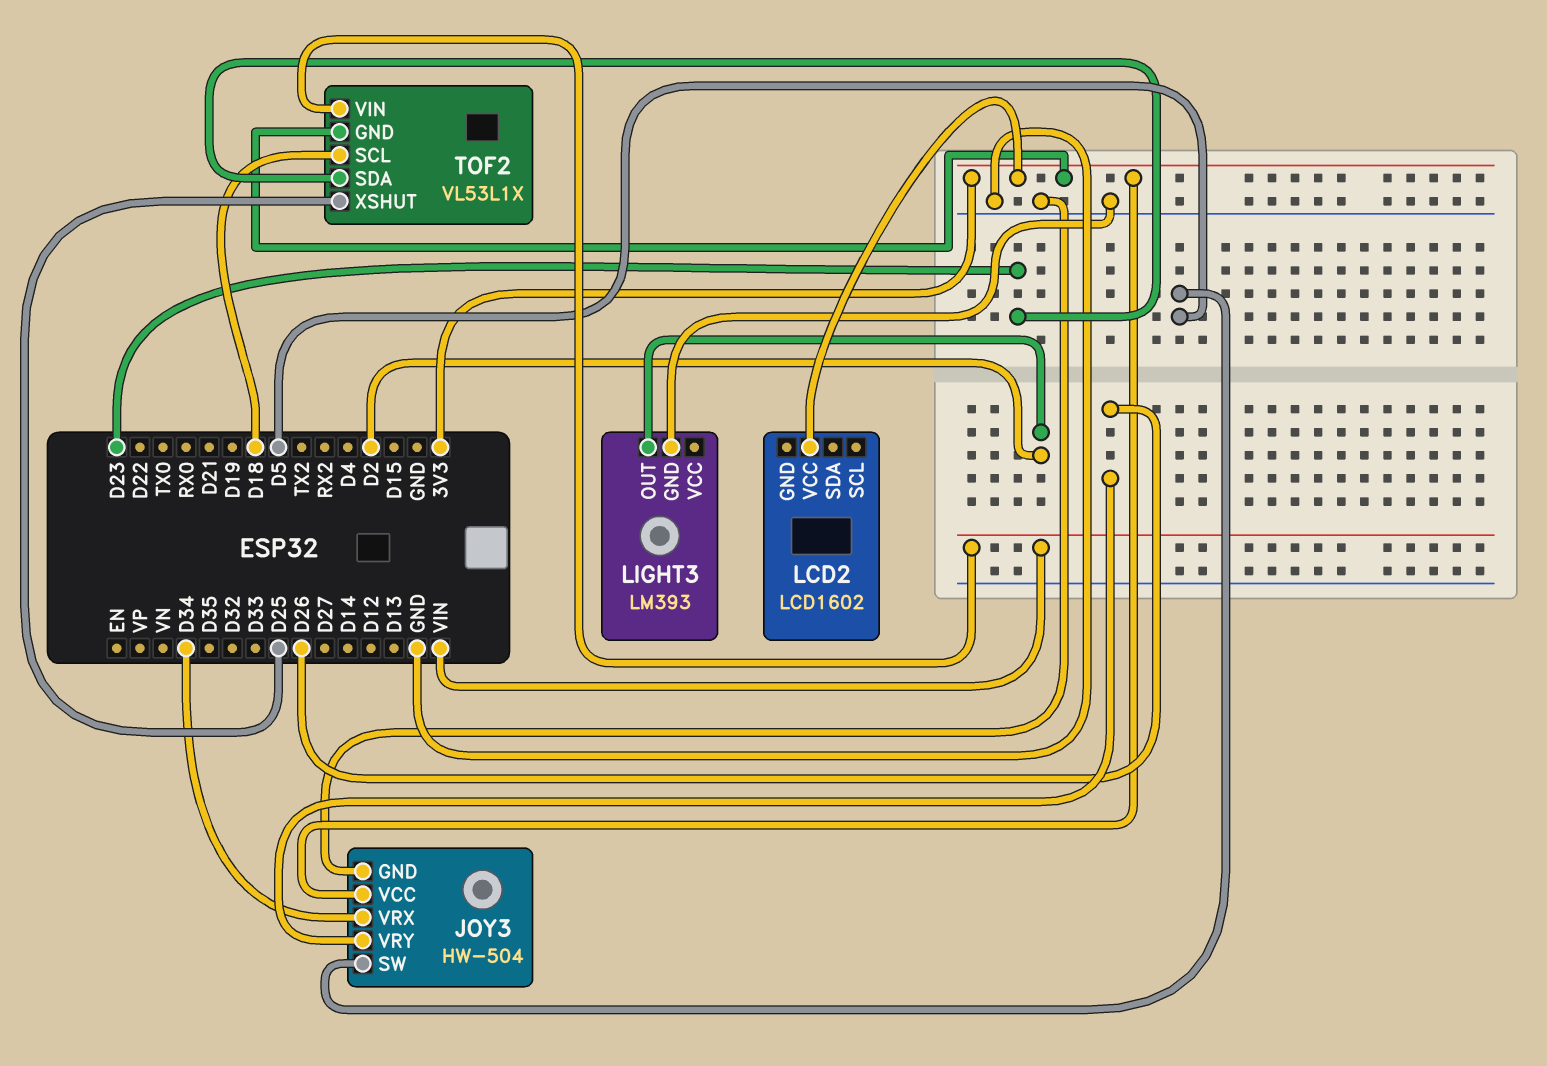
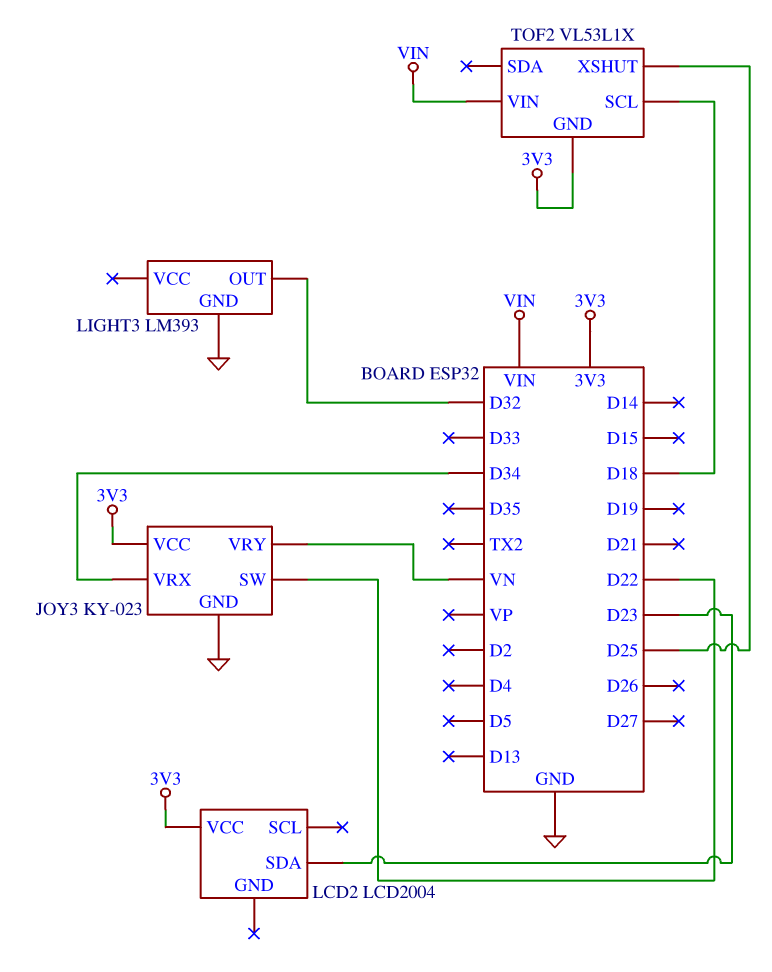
JOY3: HW-504 -> KY-023
JOY3 pin SW: D5 -> D22
JOY3 pin VRY: D26 -> VN
LCD2: LCD1602 -> LCD2004
LCD2 pin SDA: none -> D23
LIGHT3 pin OUT: D2 -> D32
TOF2 pin SDA: D23 -> none

